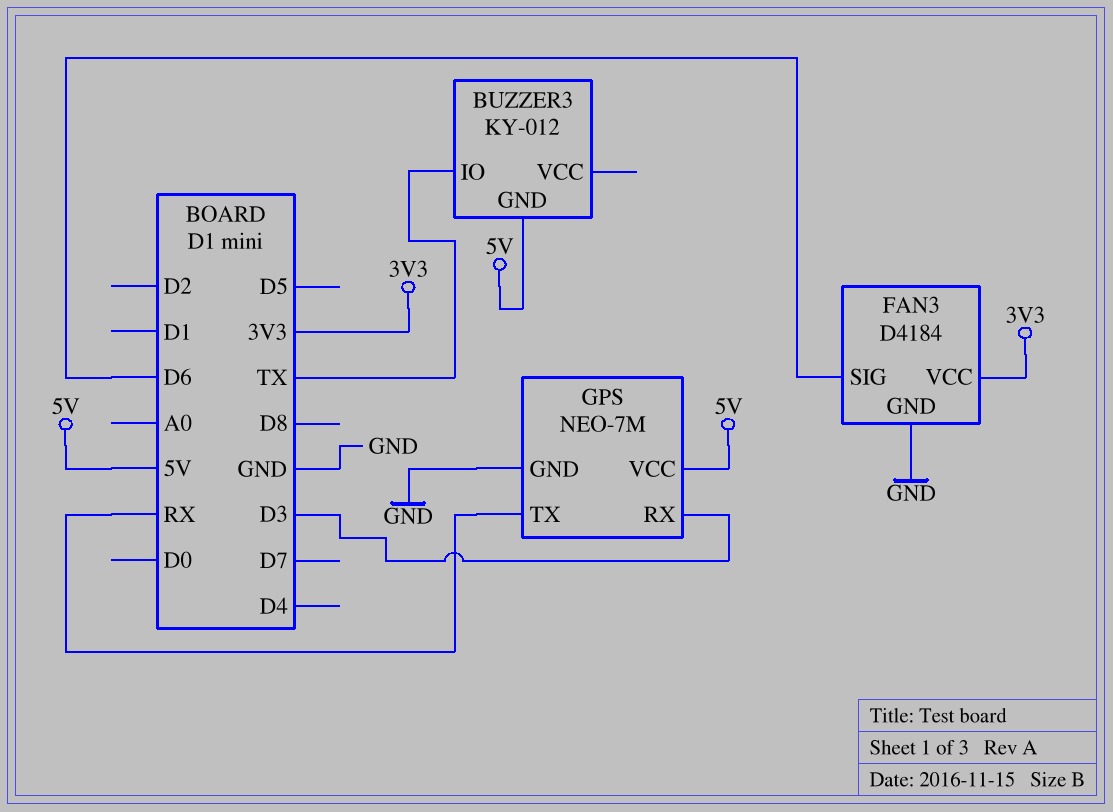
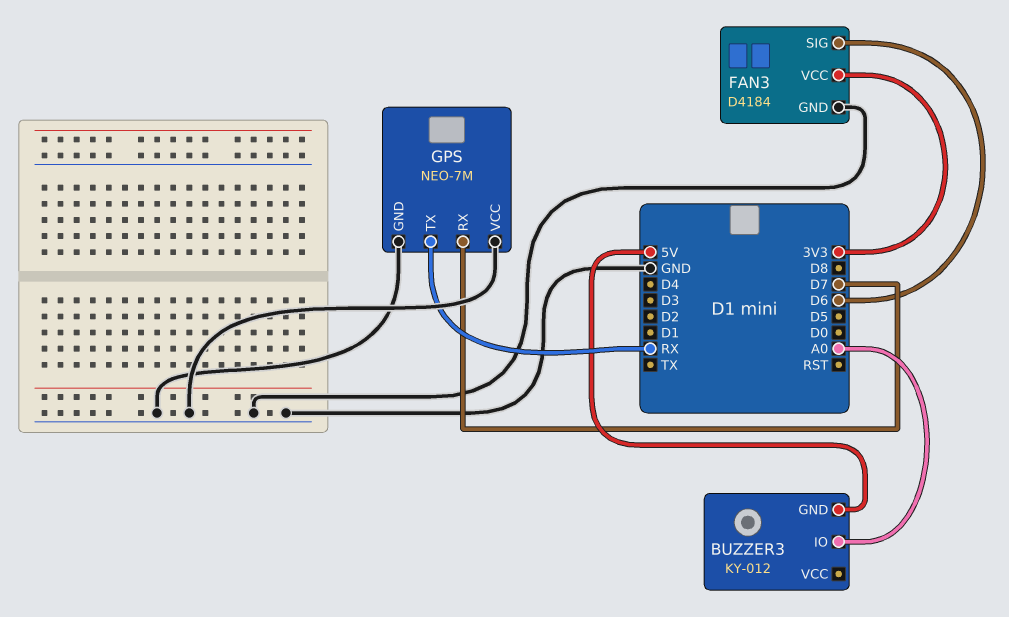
BUZZER3 pin IO: TX -> A0
GPS pin RX: D3 -> D7
GPS pin VCC: 5V -> GND

